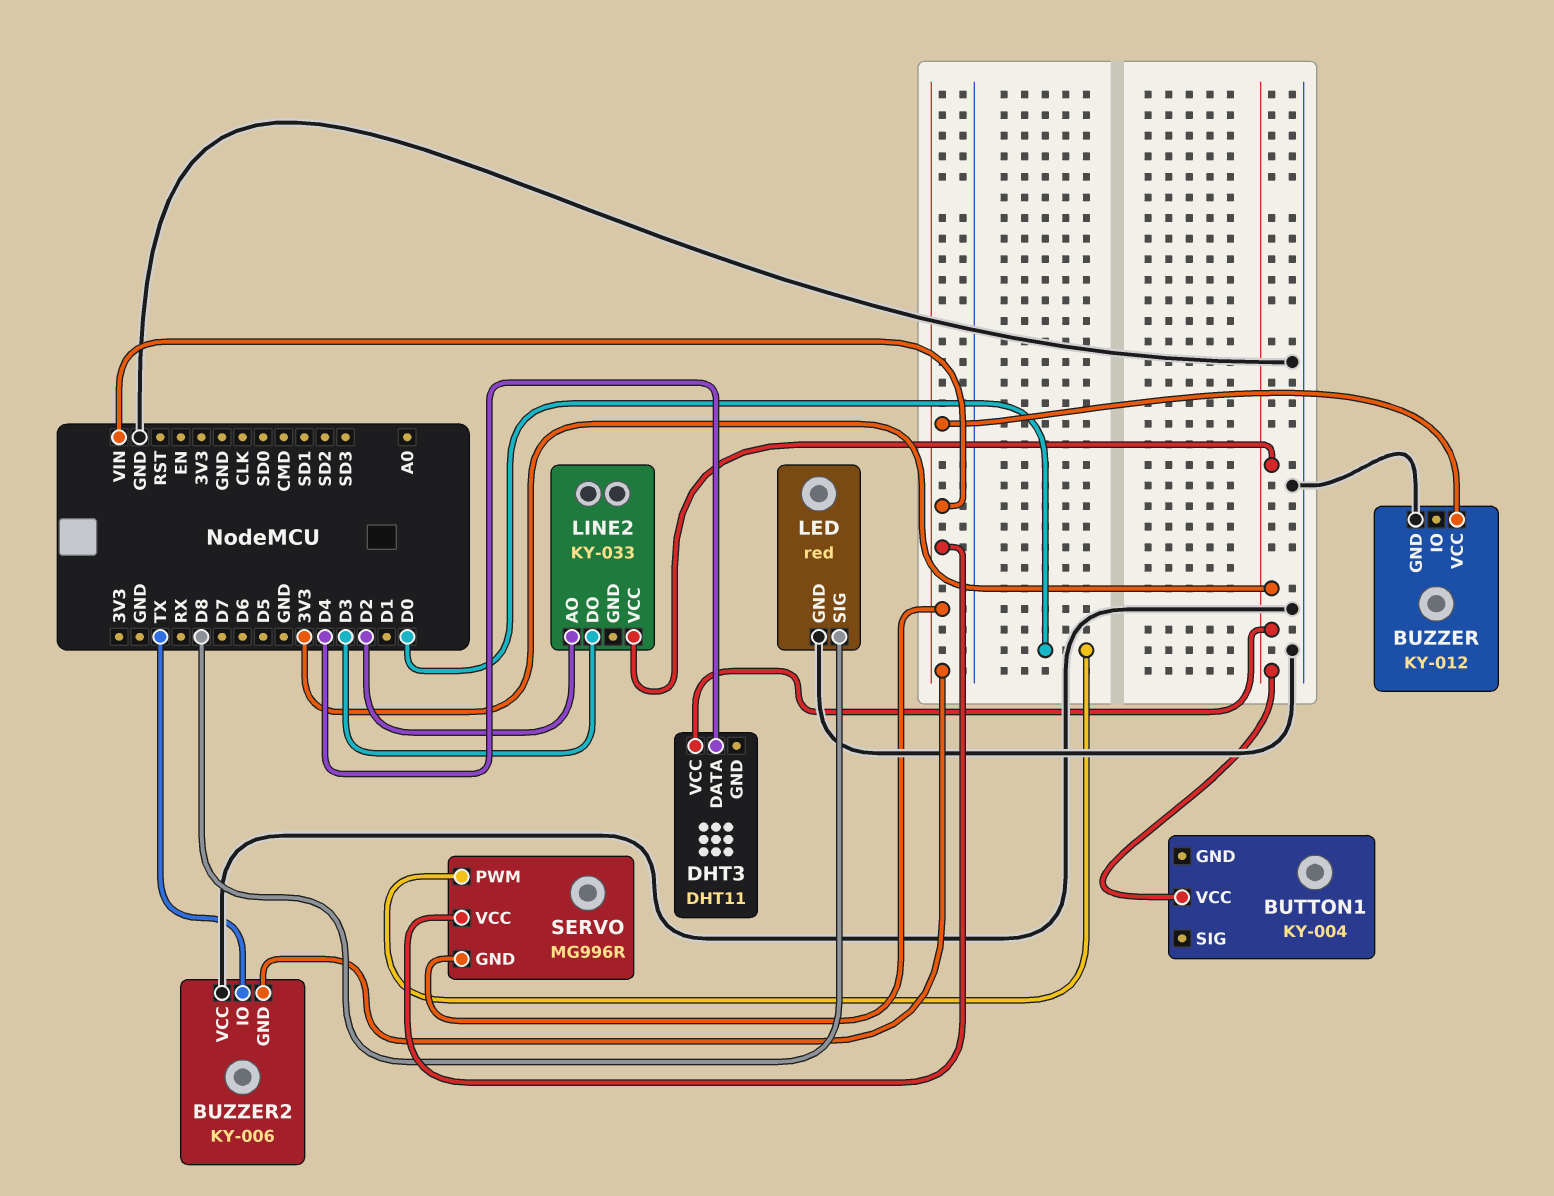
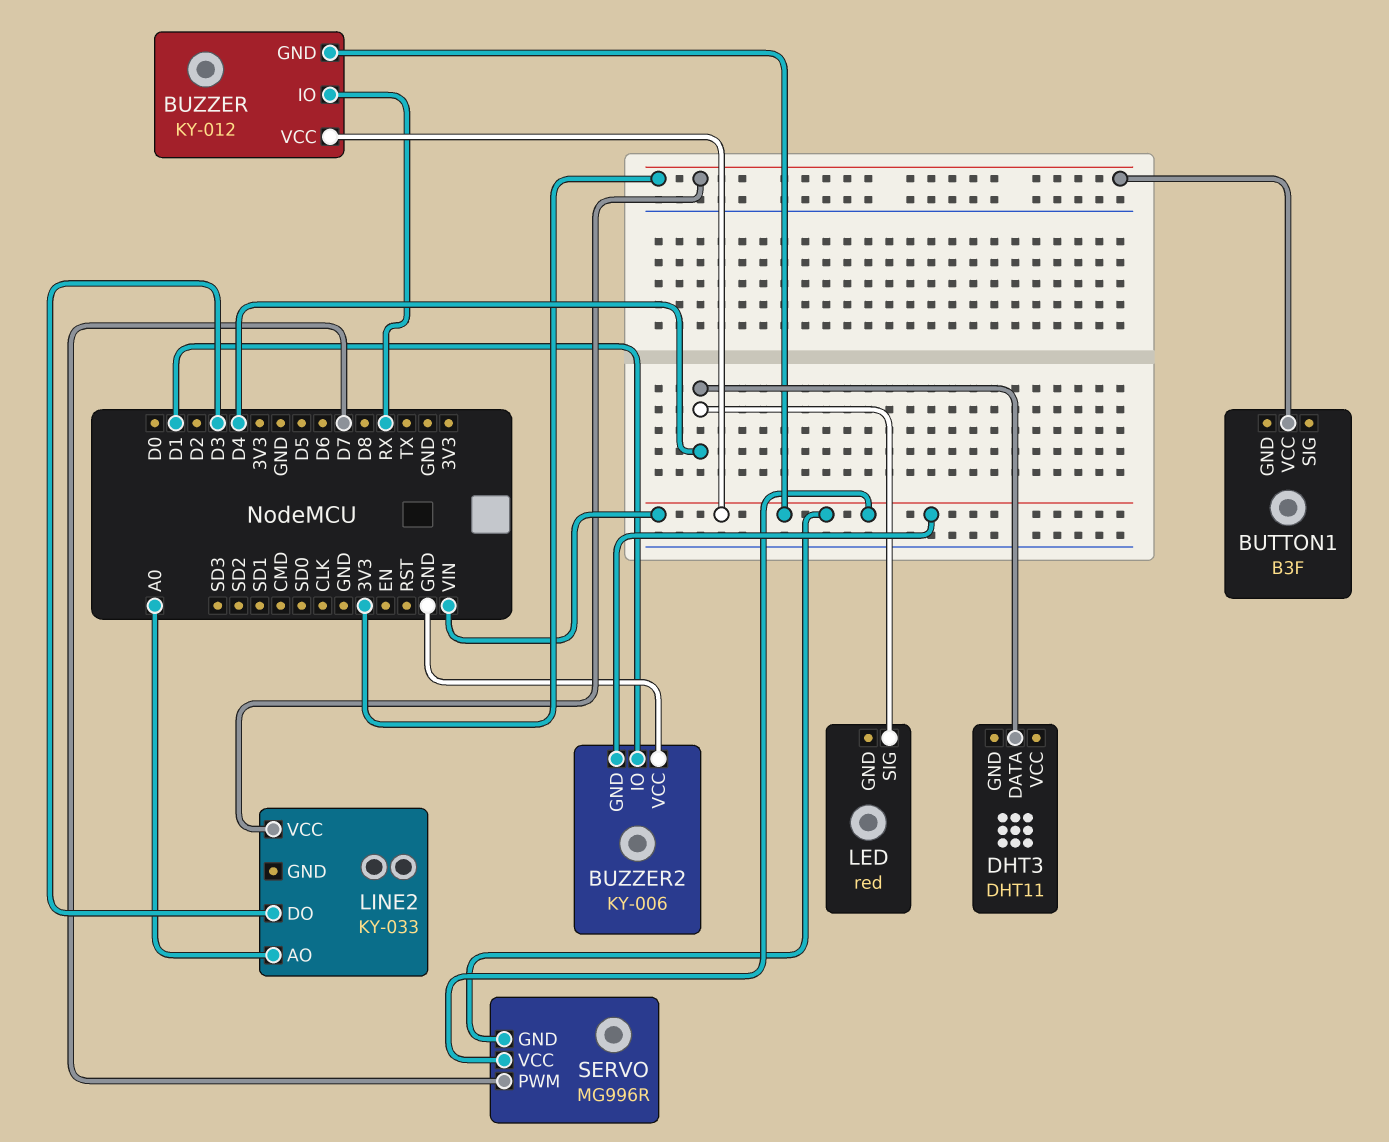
BUTTON1: KY-004 -> B3F
BUZZER pin GND: GND -> VIN
BUZZER pin IO: none -> RX
BUZZER2 pin IO: TX -> D1
DHT3 pin VCC: 3V3 -> none
LED pin GND: GND -> none
LED pin SIG: D8 -> D4
LINE2 pin AO: D2 -> A0
SERVO pin PWM: D0 -> D7

